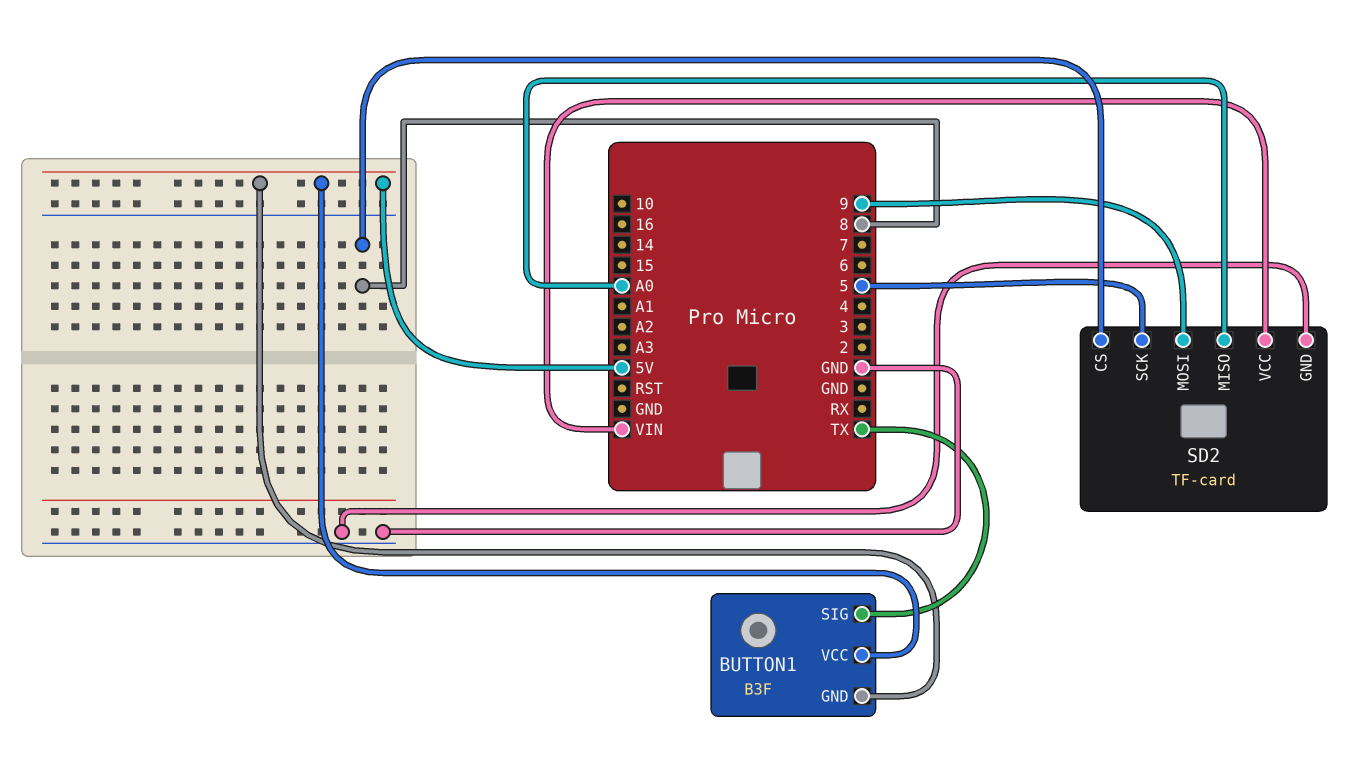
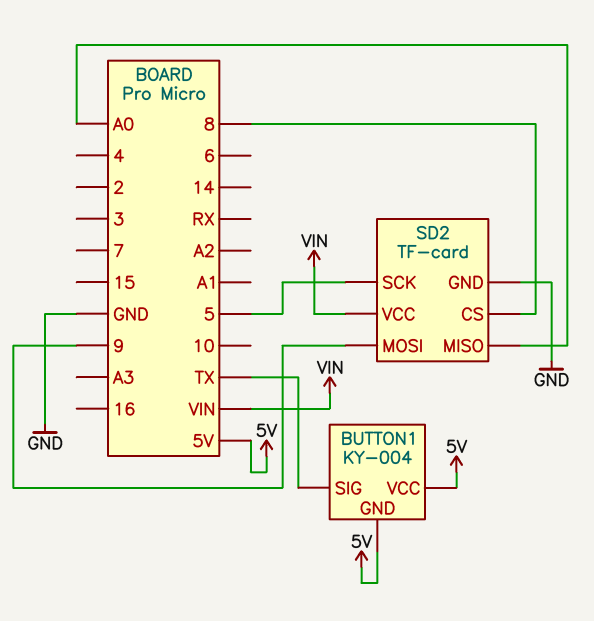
BUTTON1: B3F -> KY-004

